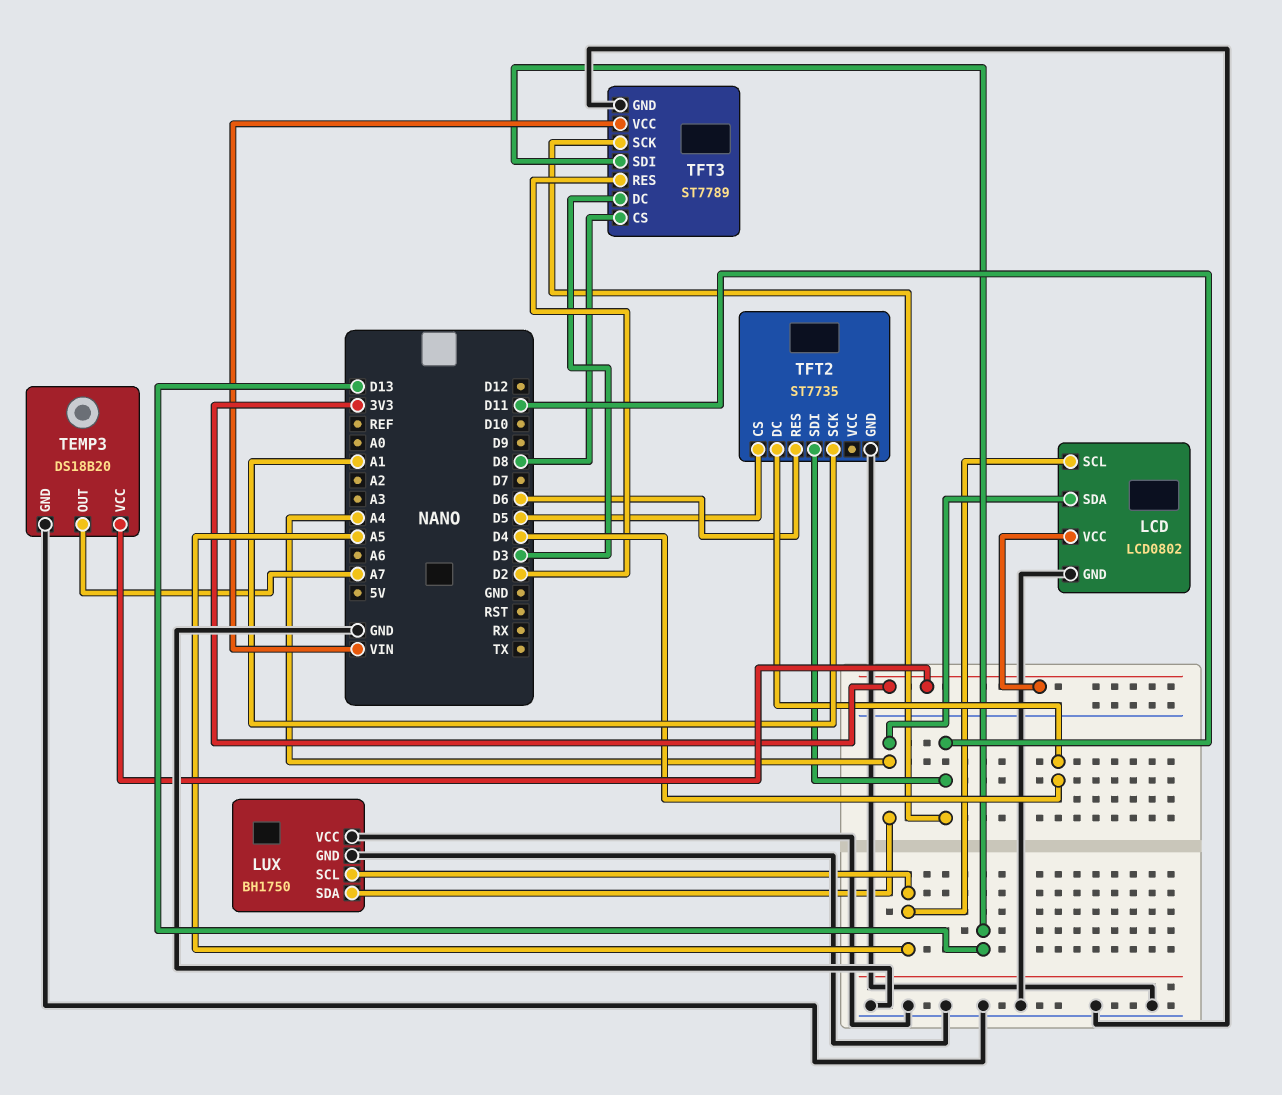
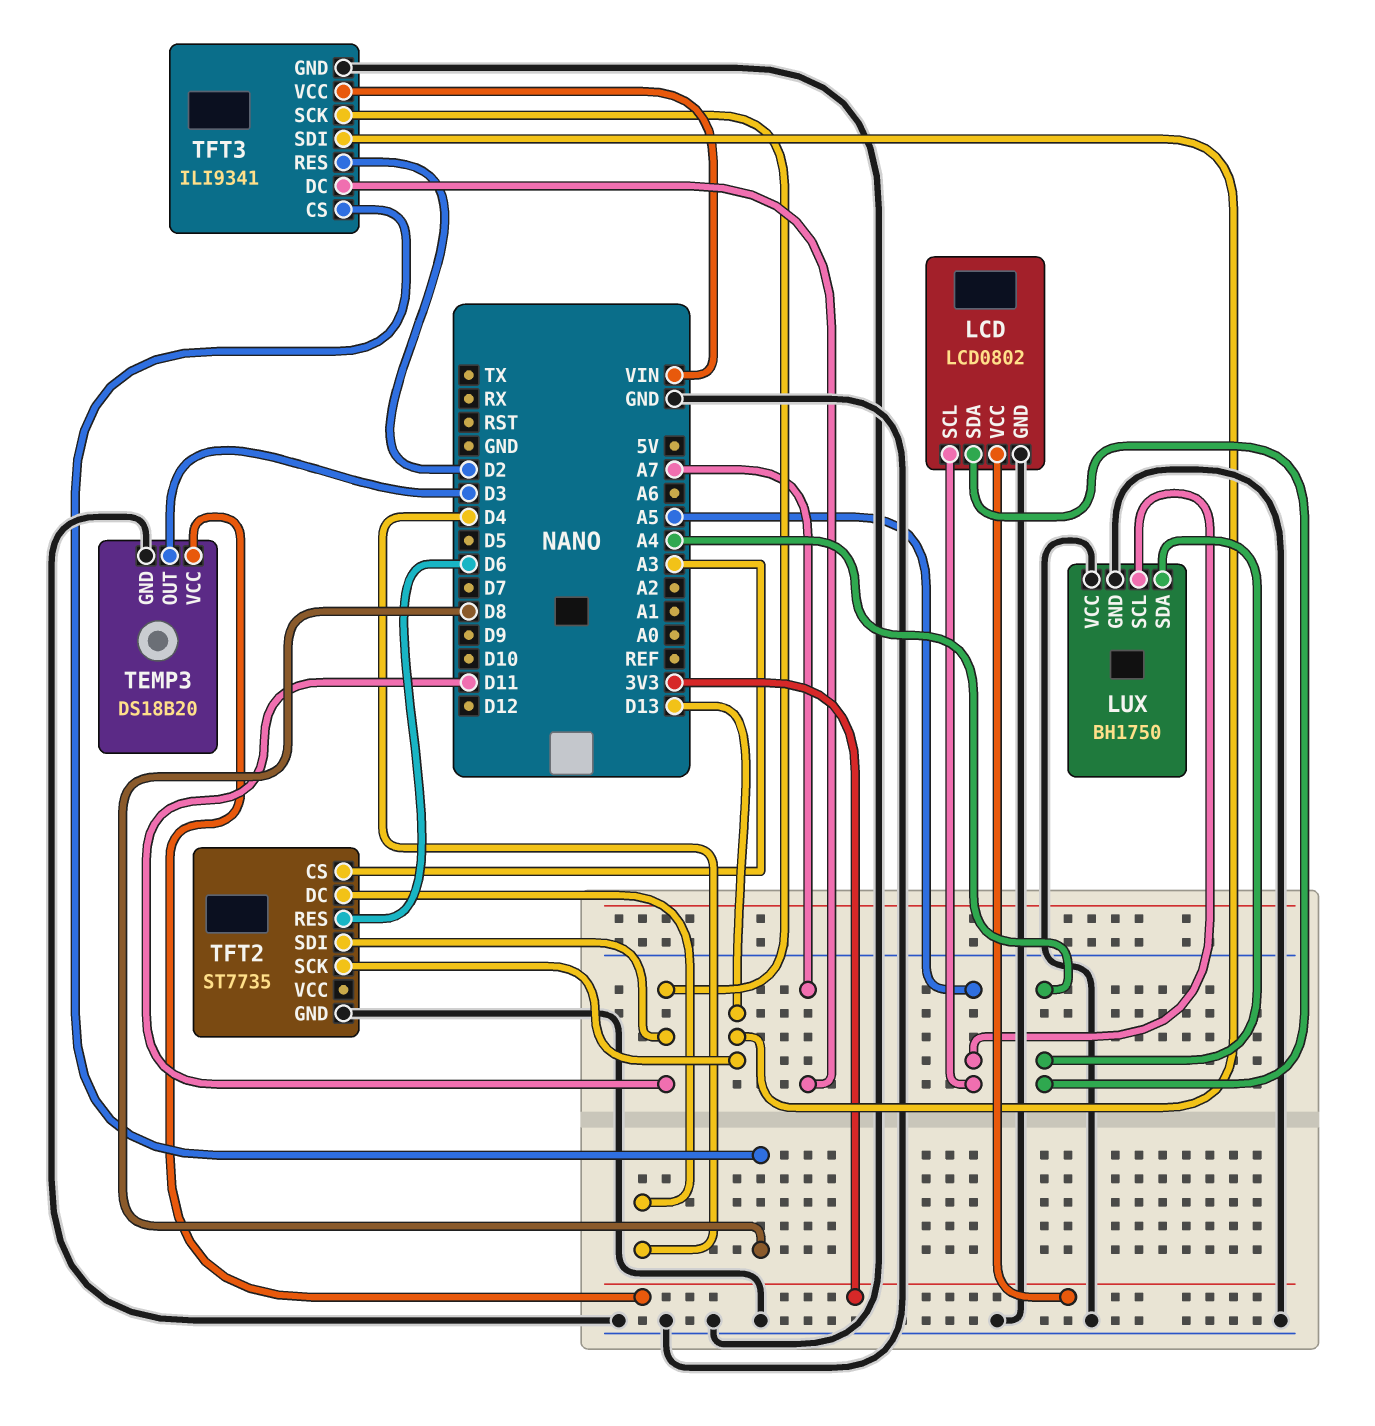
TEMP3 pin OUT: A7 -> D3
TFT2 pin CS: D5 -> A3
TFT2 pin SCK: A1 -> D13
TFT3: ST7789 -> ILI9341
TFT3 pin DC: D3 -> A7

